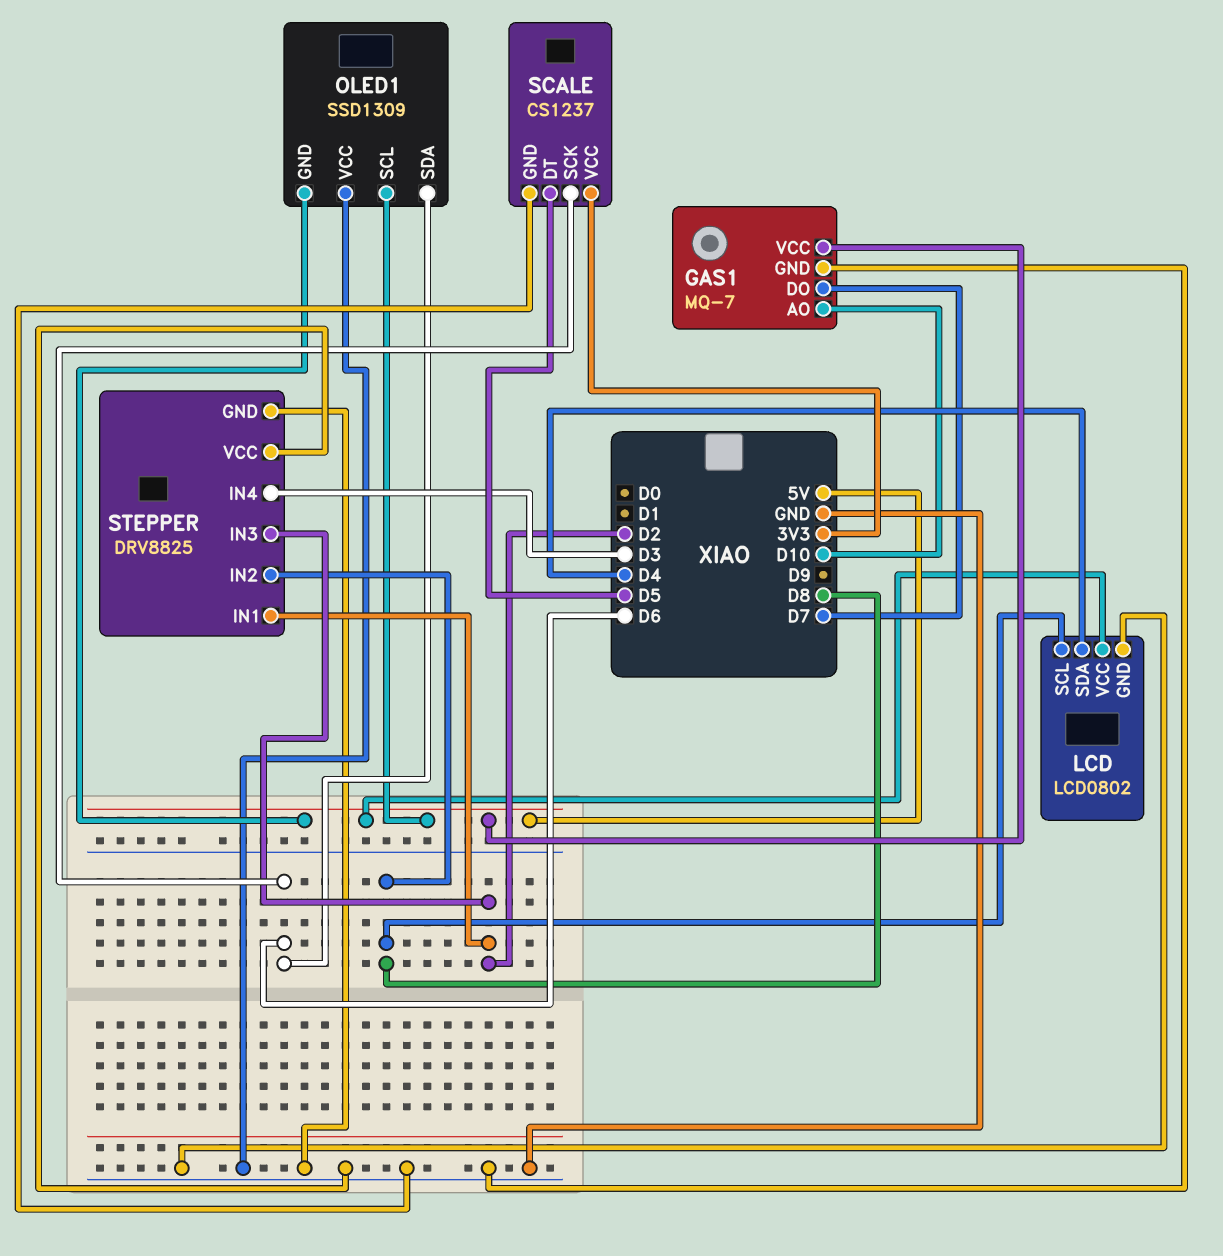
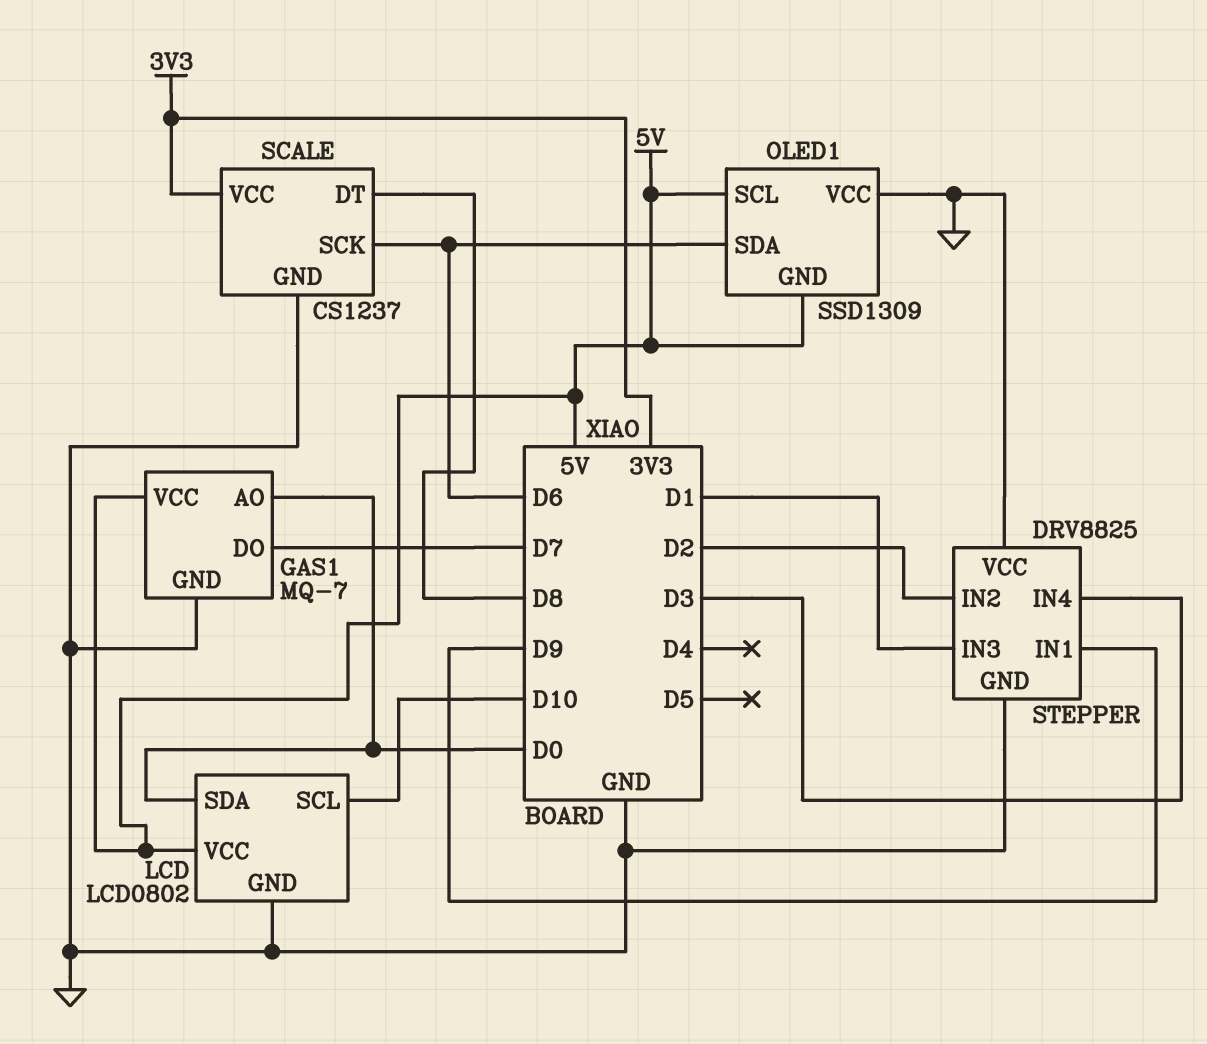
GAS1 pin AO: D10 -> D0
LCD pin SCL: D8 -> D10
LCD pin SDA: D4 -> D0
SCALE pin DT: D5 -> D8
STEPPER pin IN1: D2 -> D9
STEPPER pin IN2: D8 -> D2
STEPPER pin IN3: D2 -> D1

